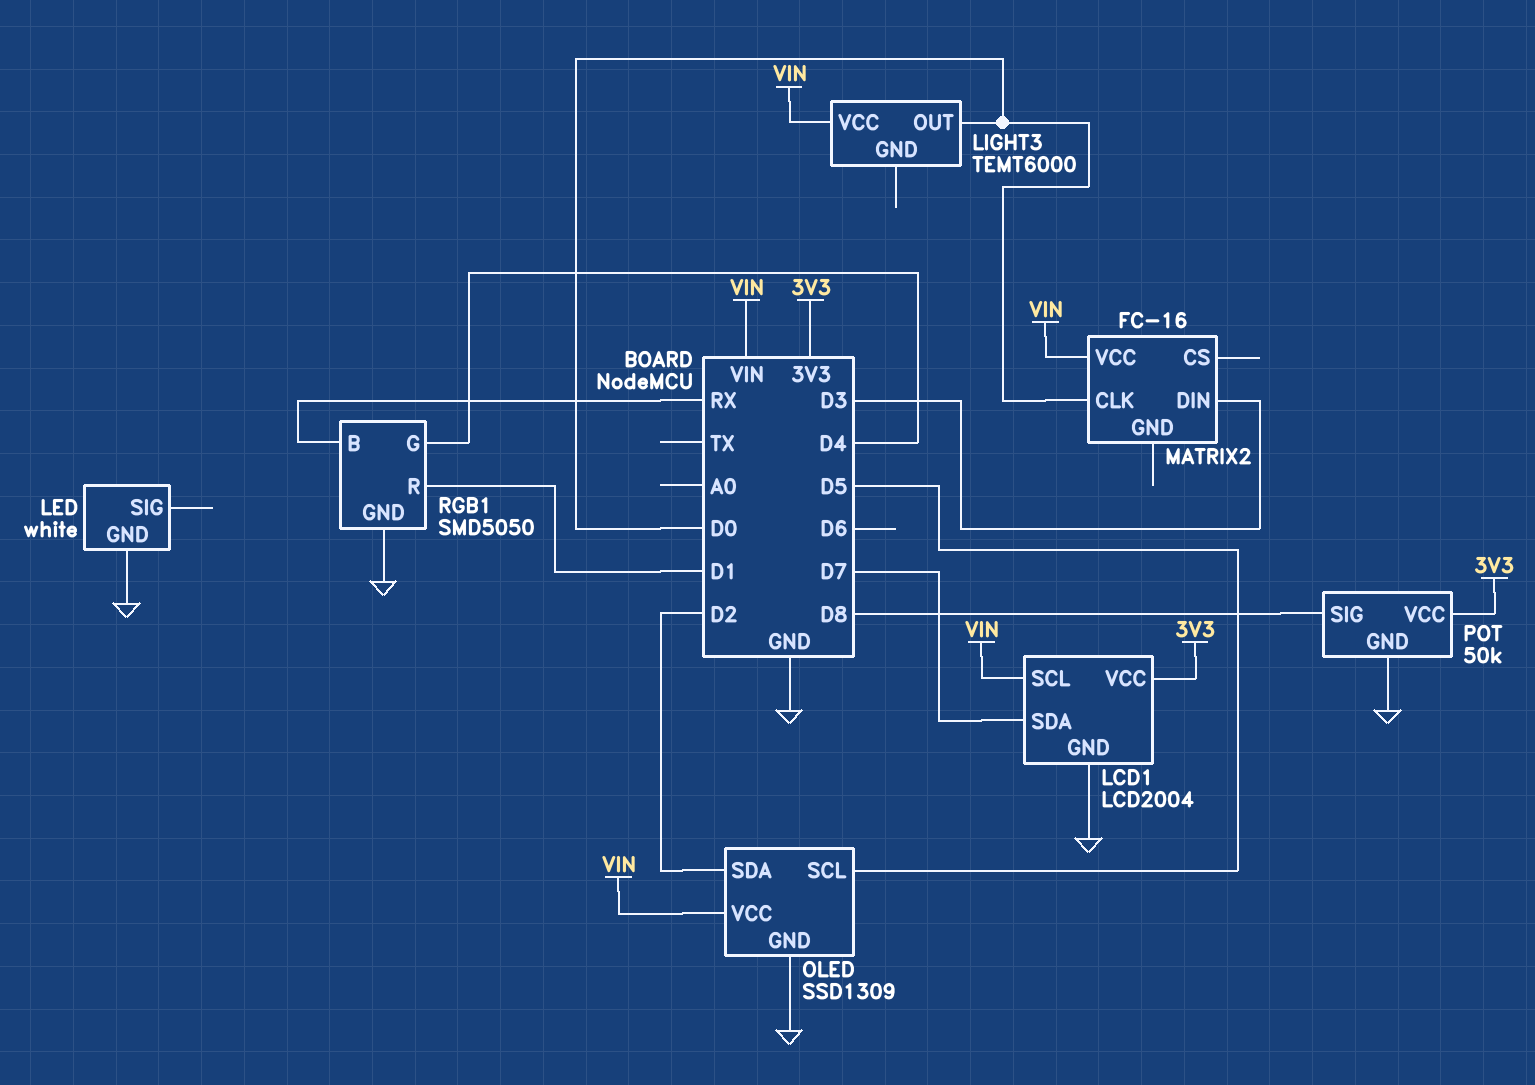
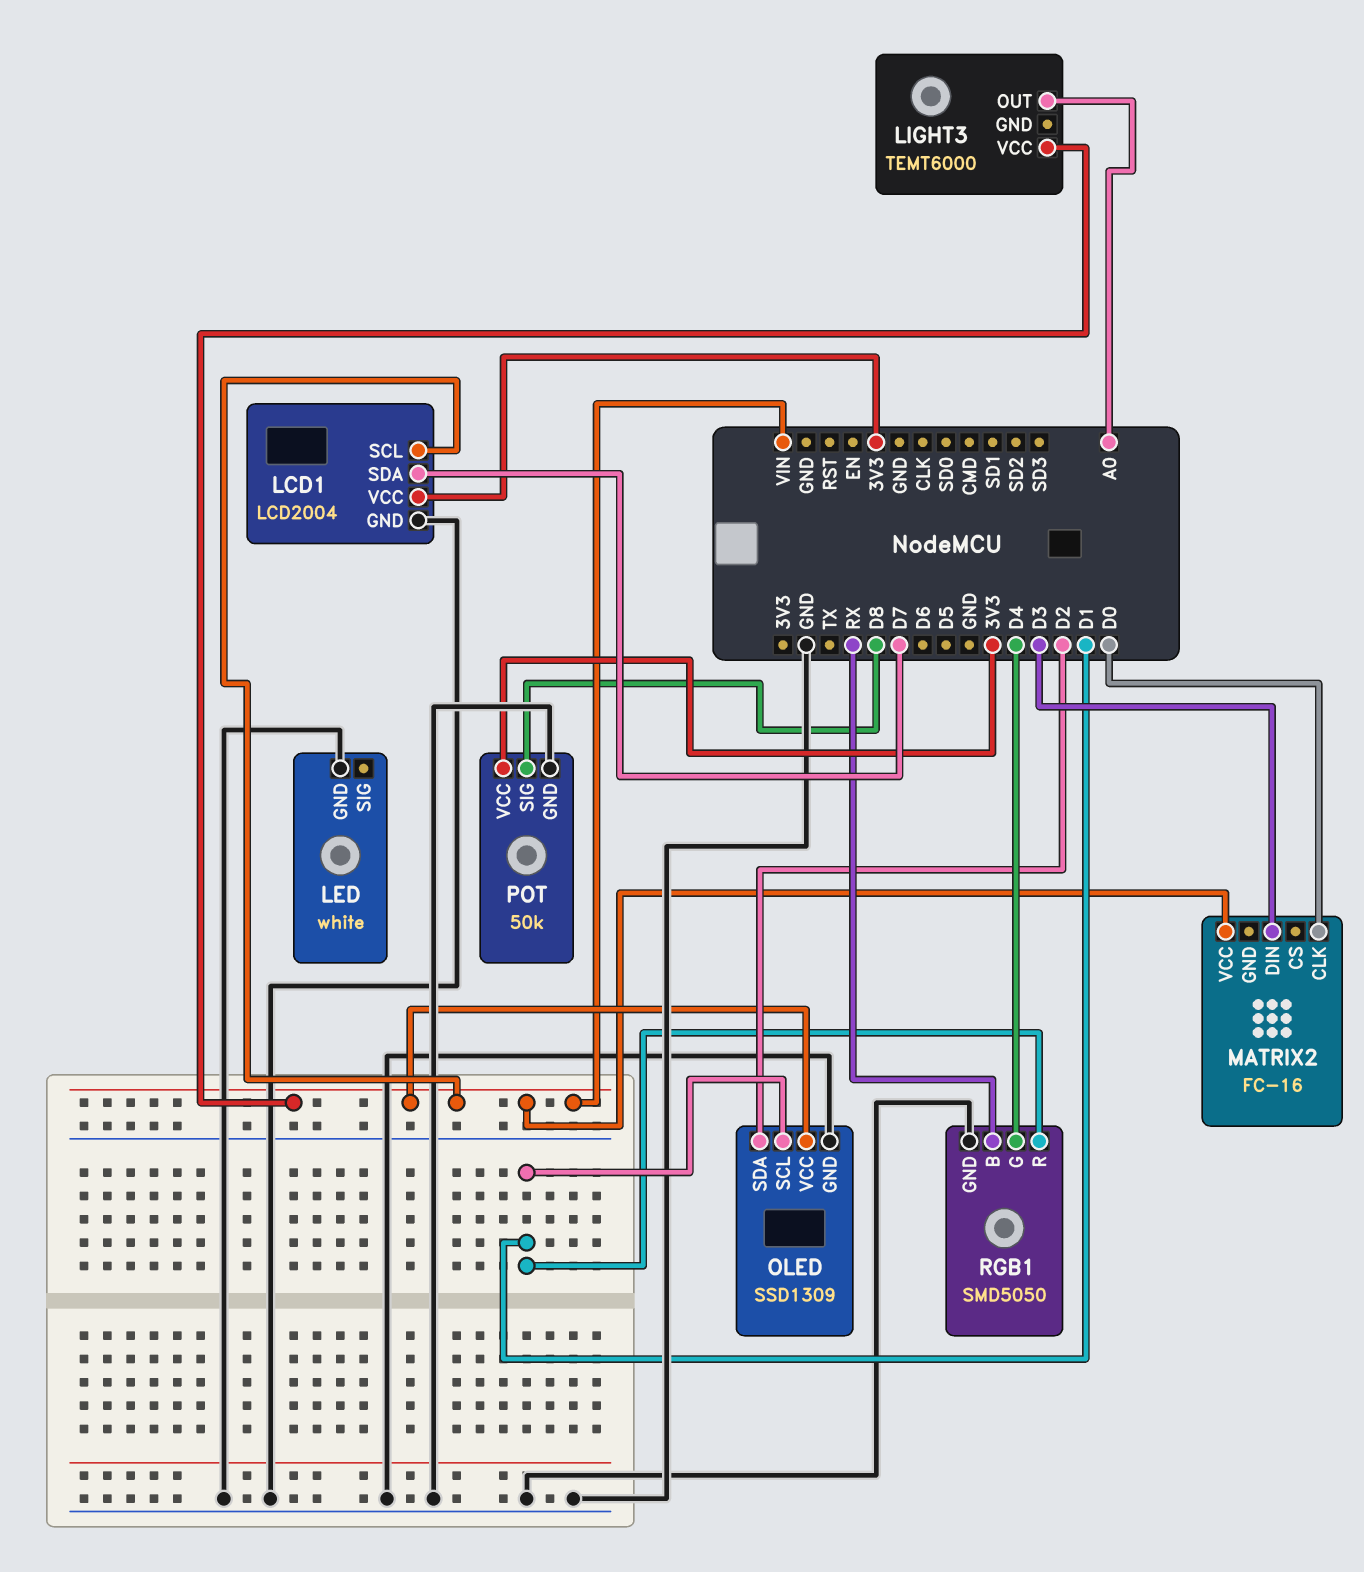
LIGHT3 pin OUT: D0 -> A0
OLED pin SCL: D5 -> D1

